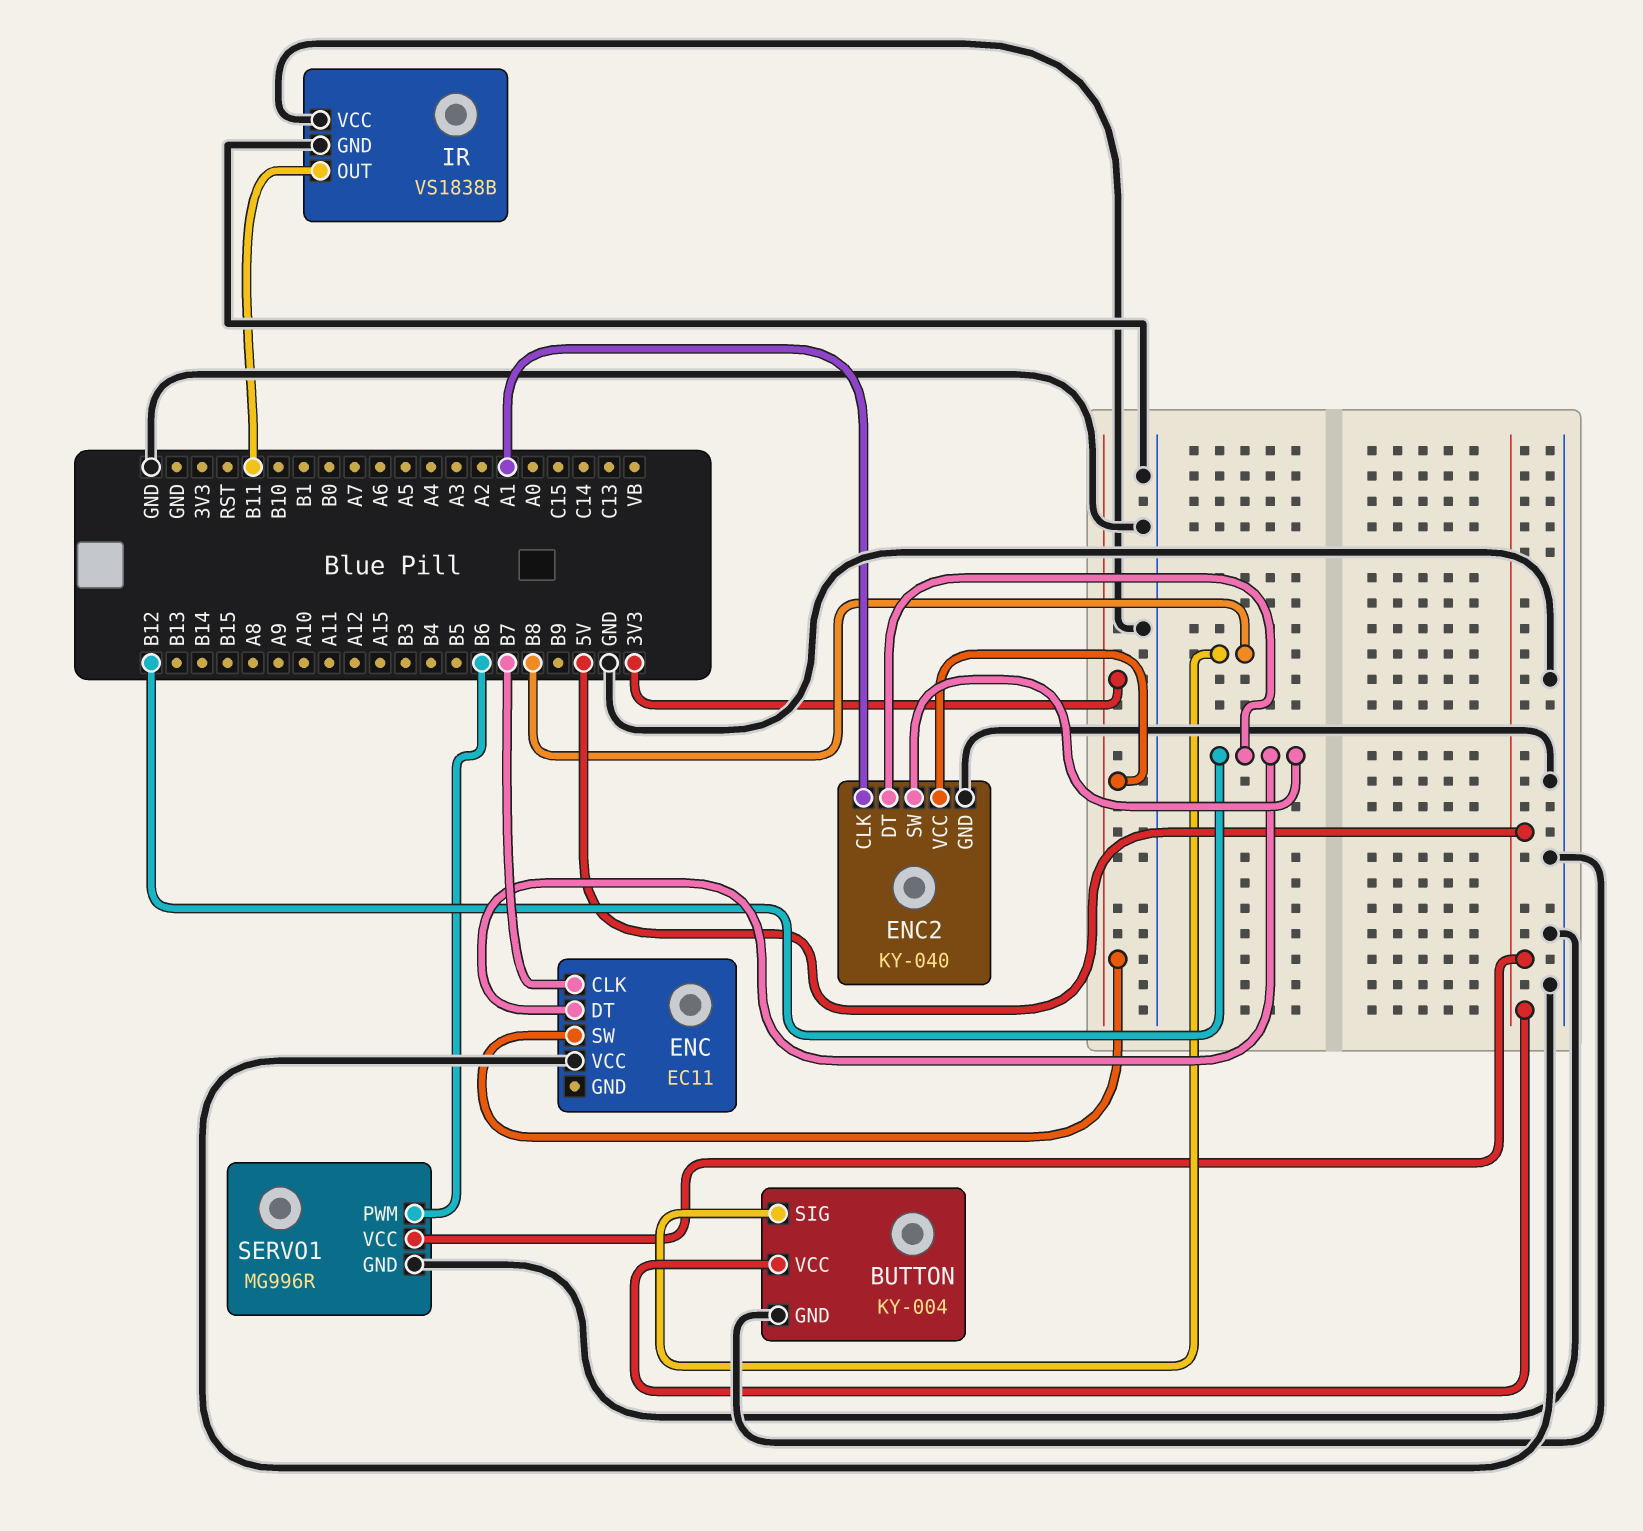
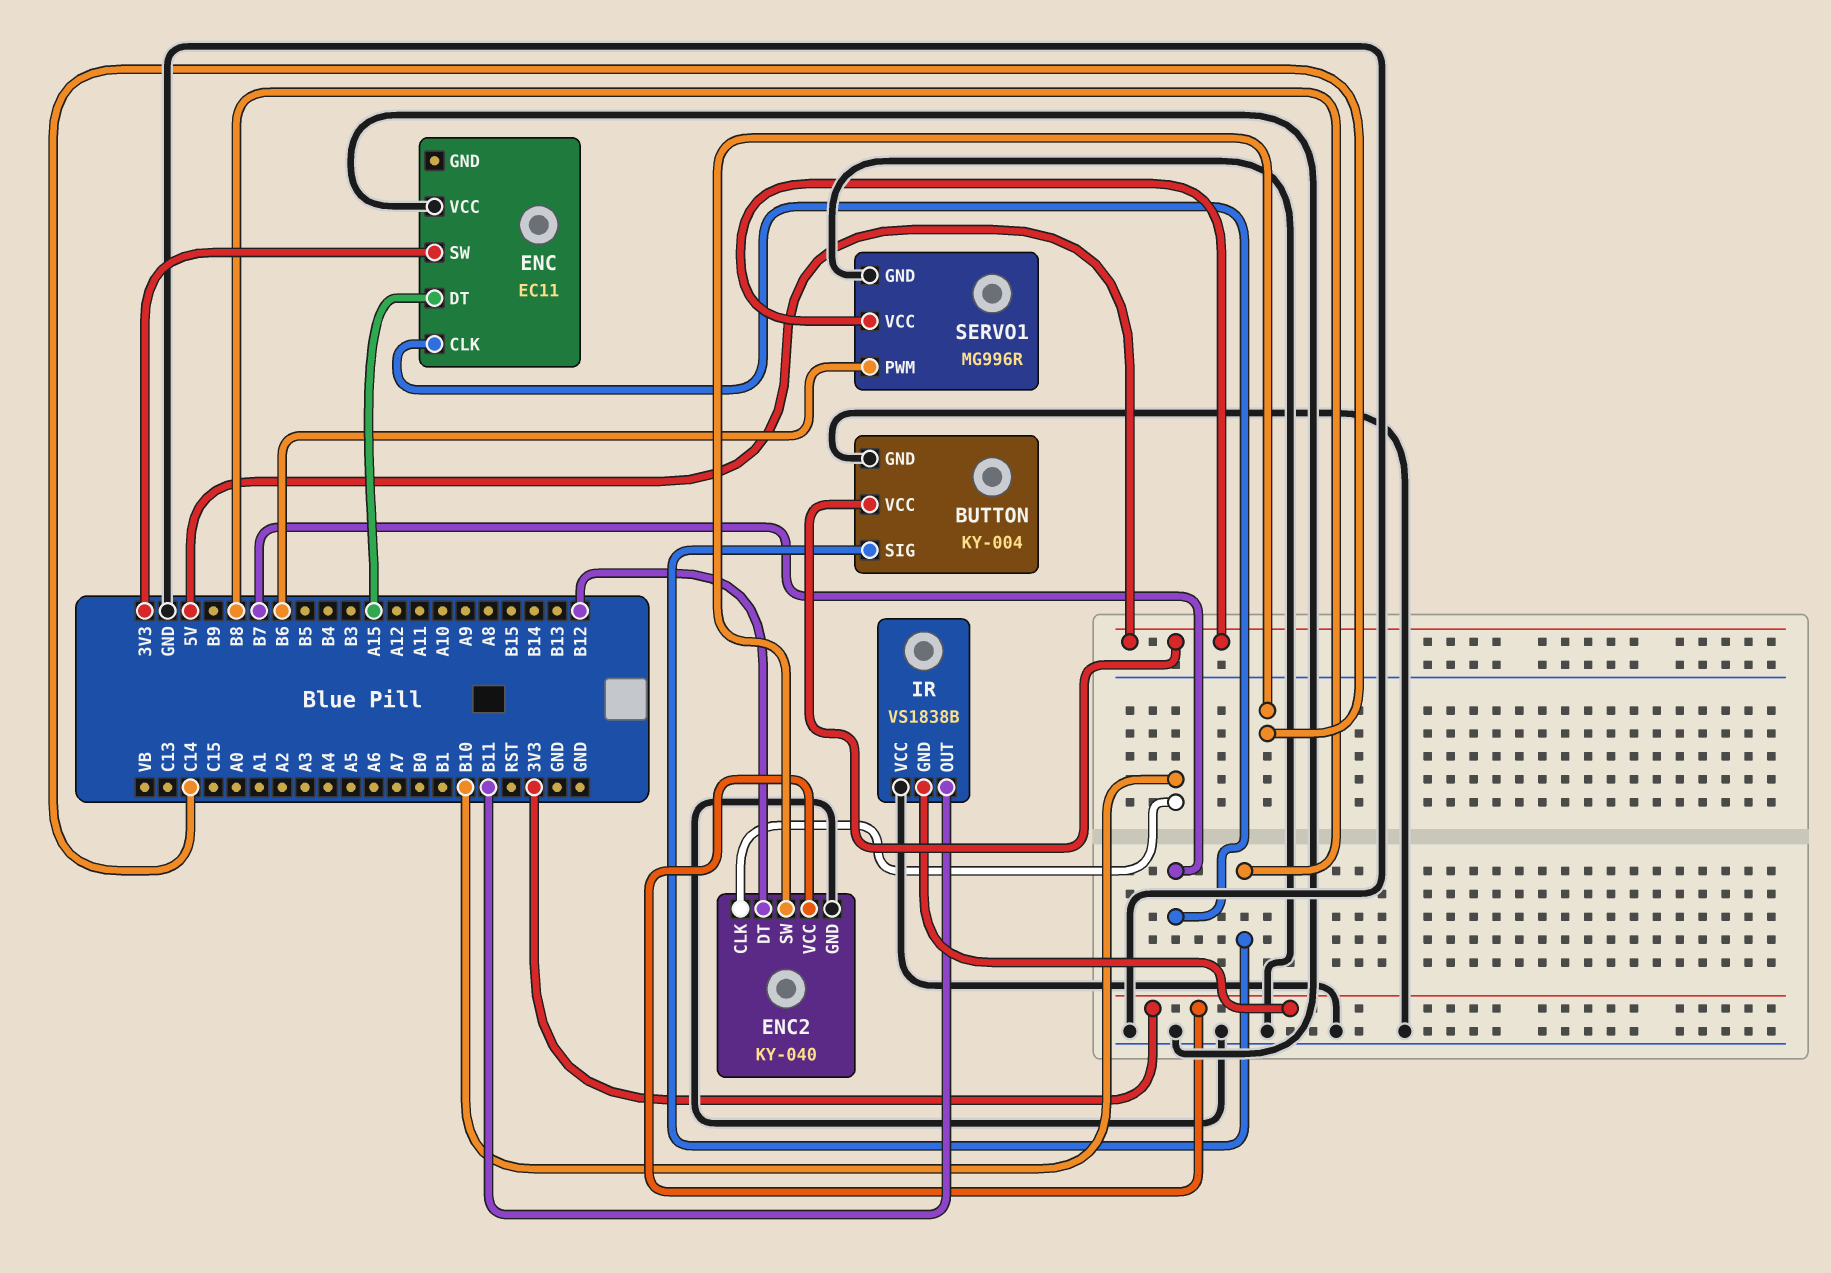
ENC pin DT: B12 -> A15
ENC2 pin CLK: A1 -> B10
ENC2 pin SW: B12 -> C14
IR pin GND: GND -> 3V3

